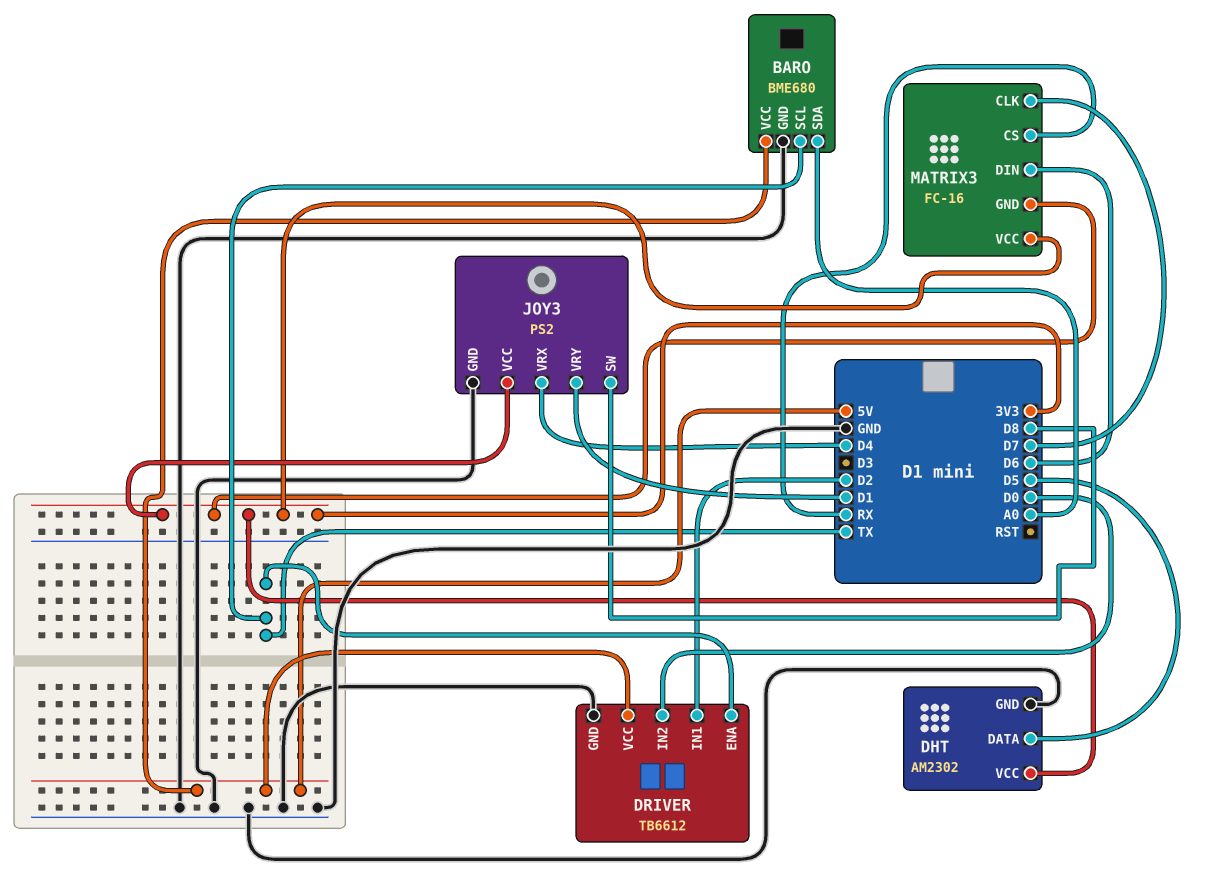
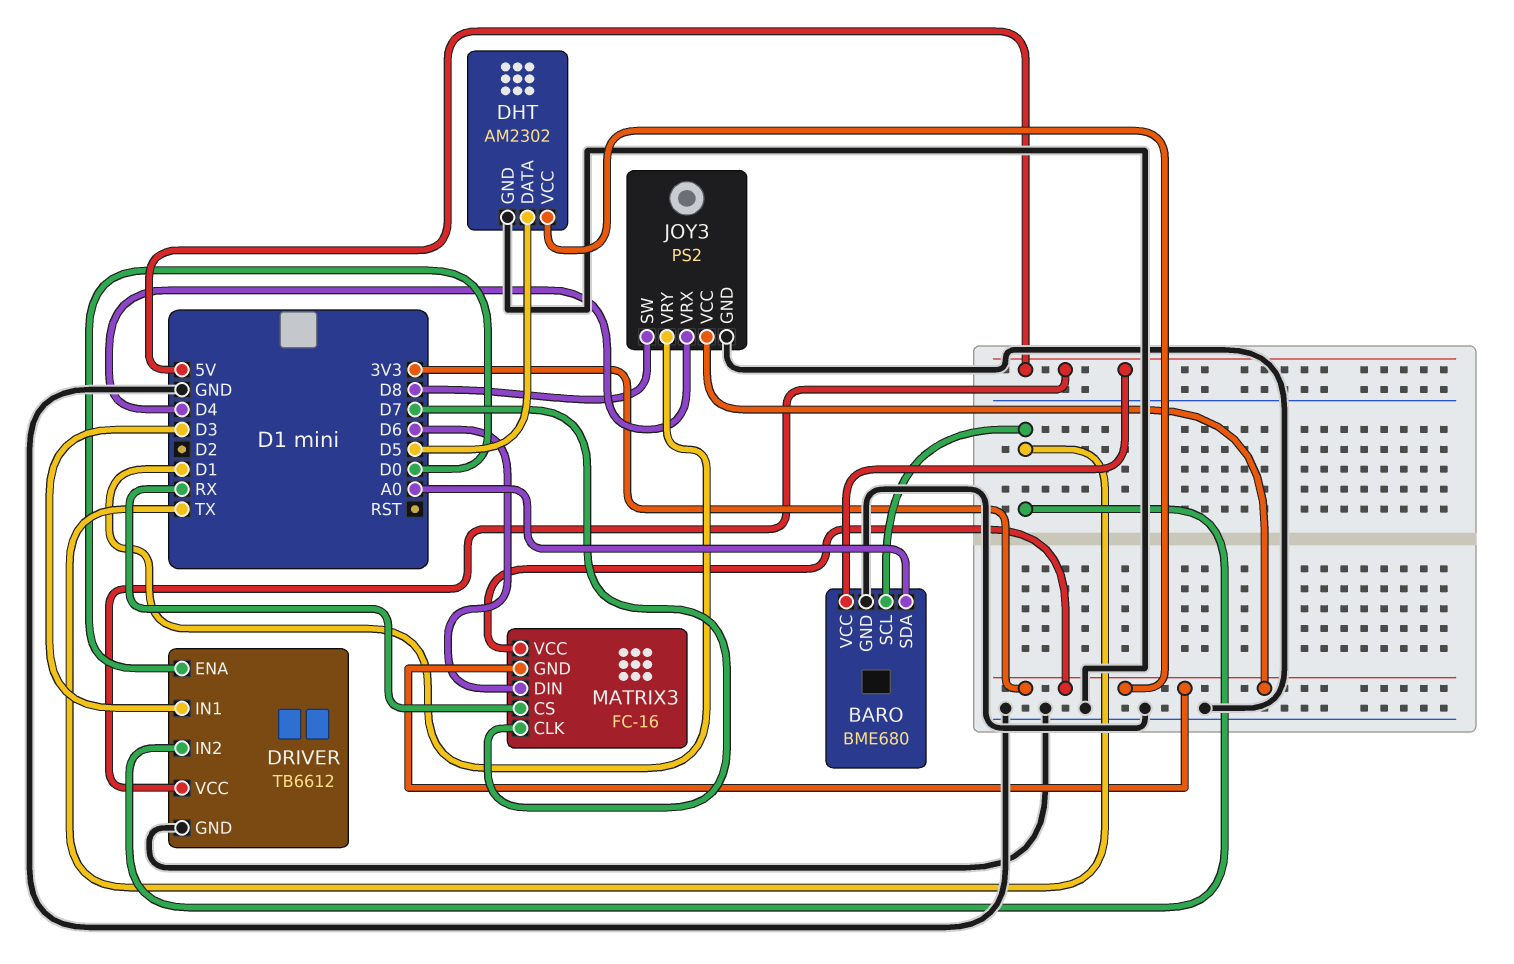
DRIVER pin ENA: TX -> D0
DRIVER pin IN1: D2 -> D3
DRIVER pin IN2: D0 -> TX

